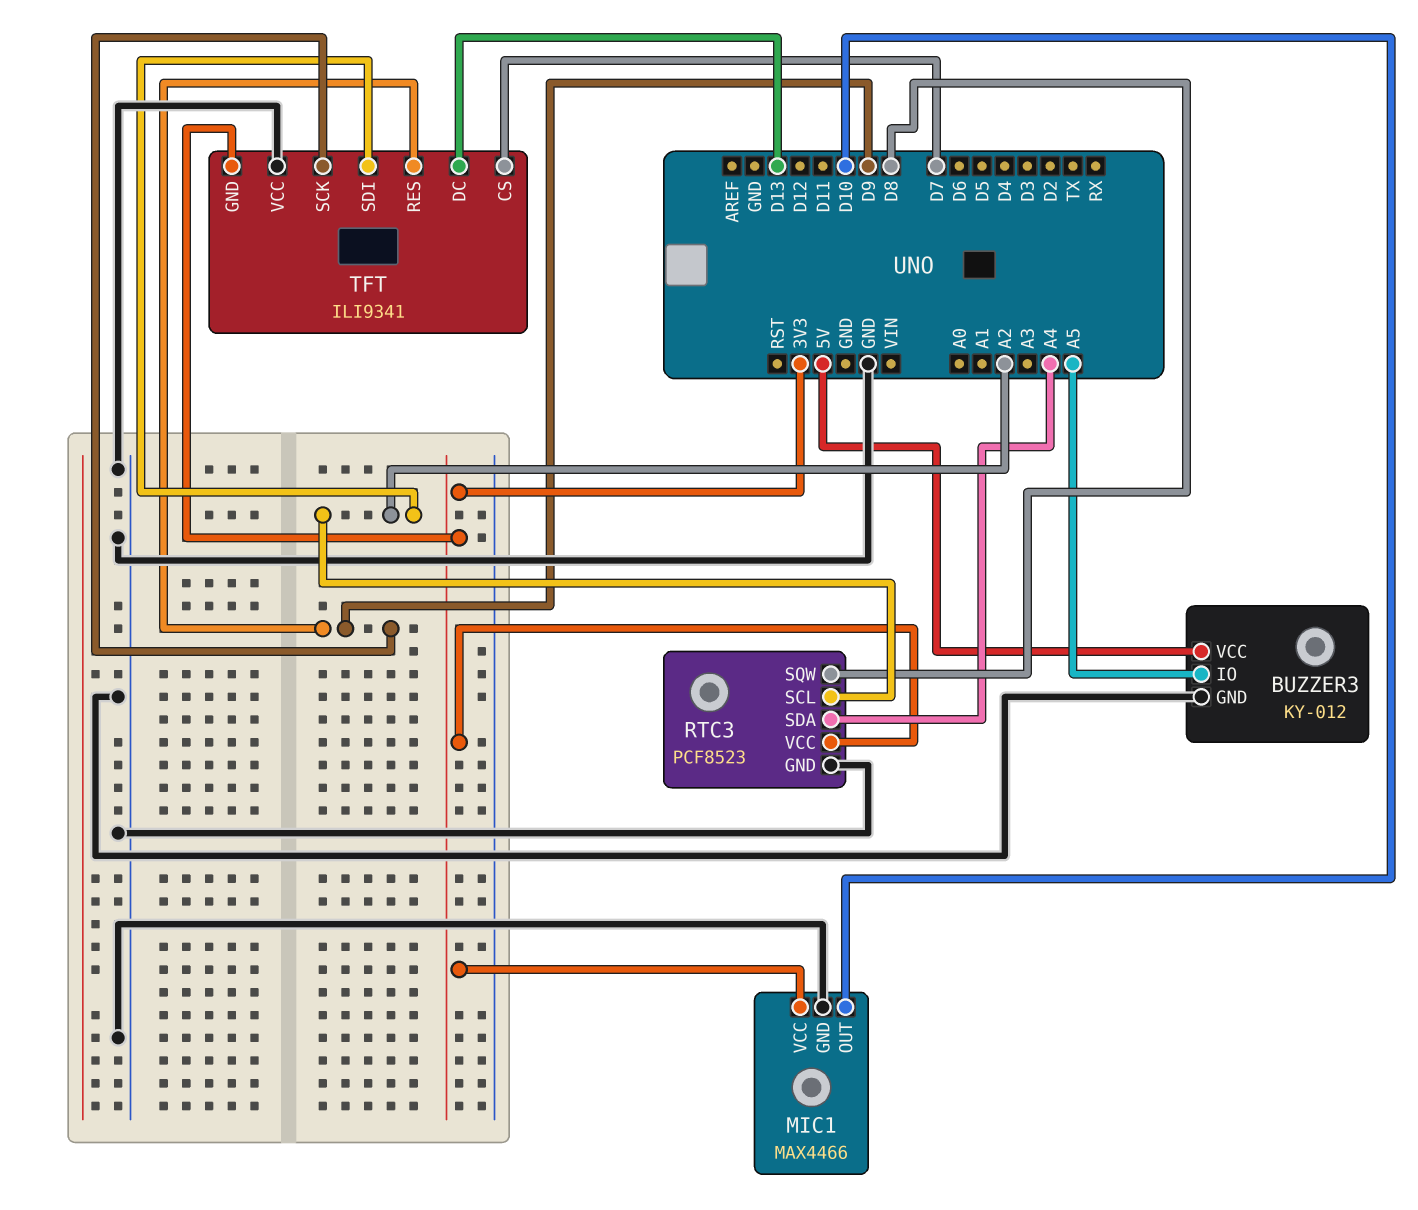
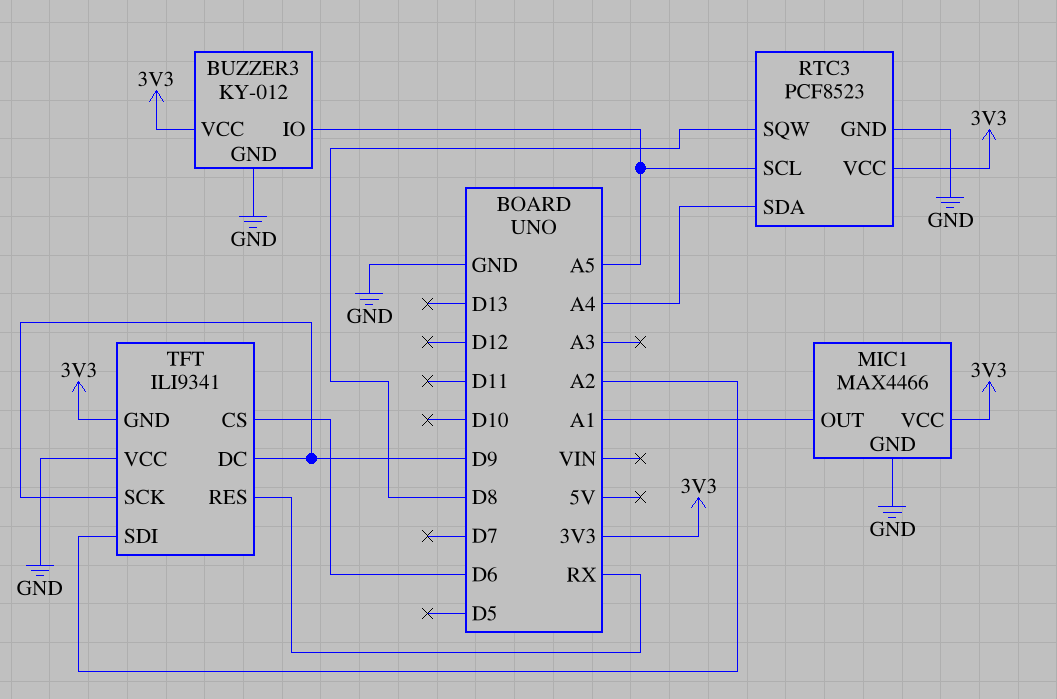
BUZZER3 pin VCC: 5V -> 3V3
MIC1 pin OUT: D10 -> A1
RTC3 pin SCL: A2 -> A5
TFT pin CS: D7 -> D6
TFT pin DC: D13 -> D9
TFT pin RES: D9 -> RX

